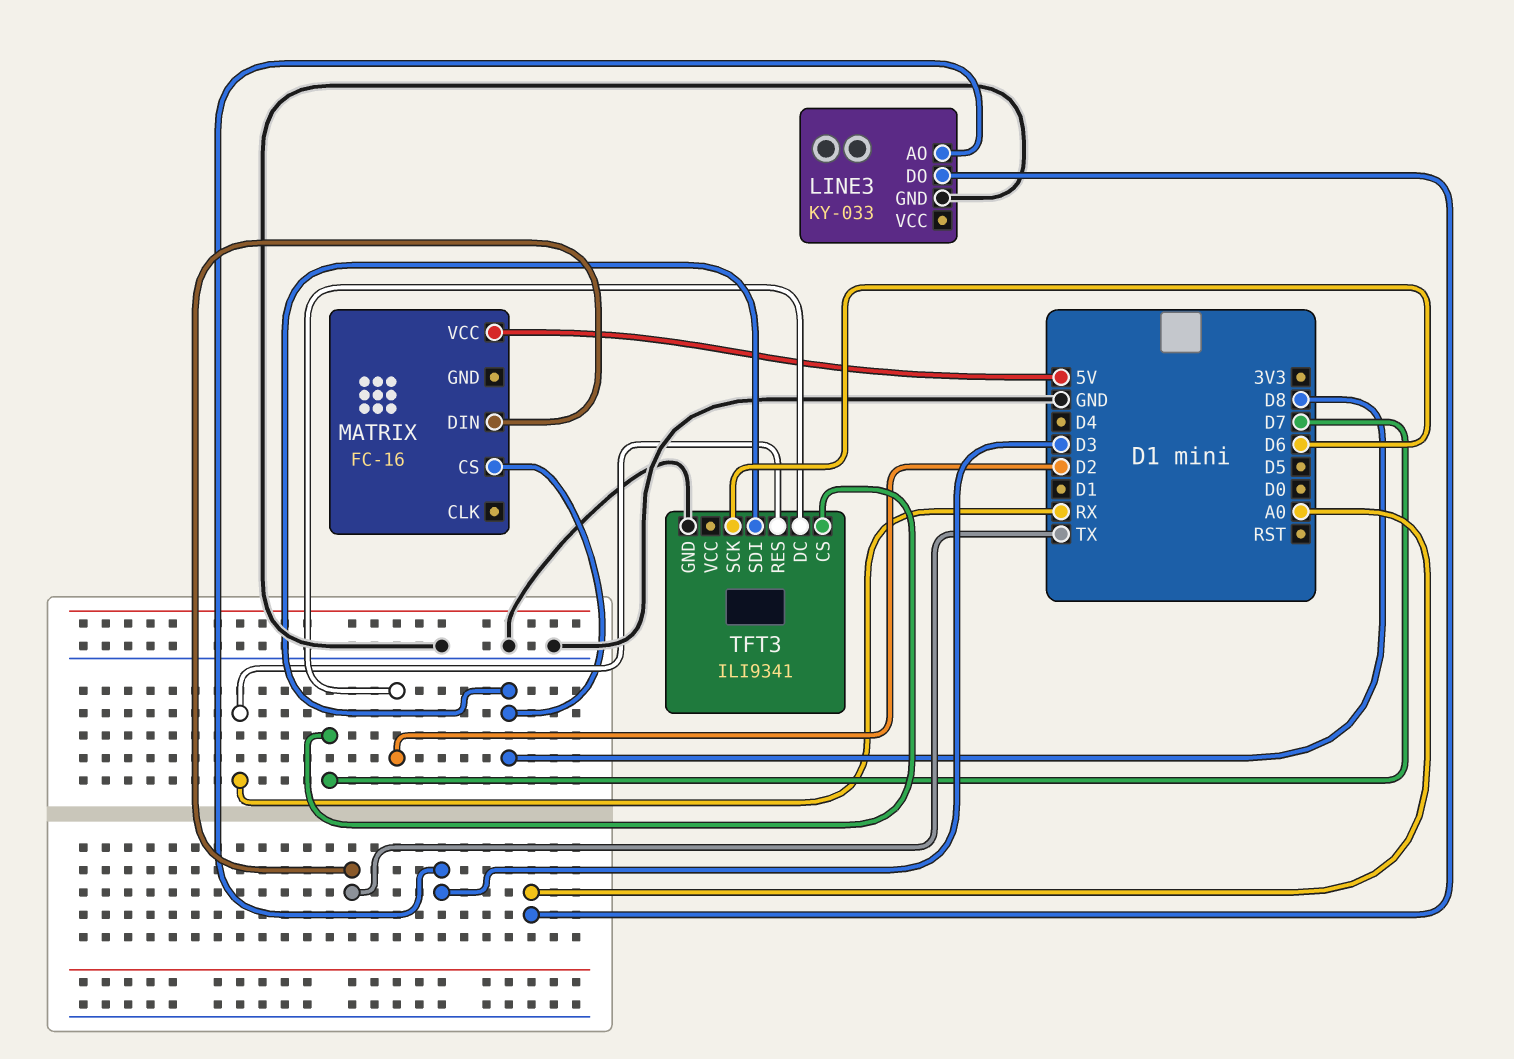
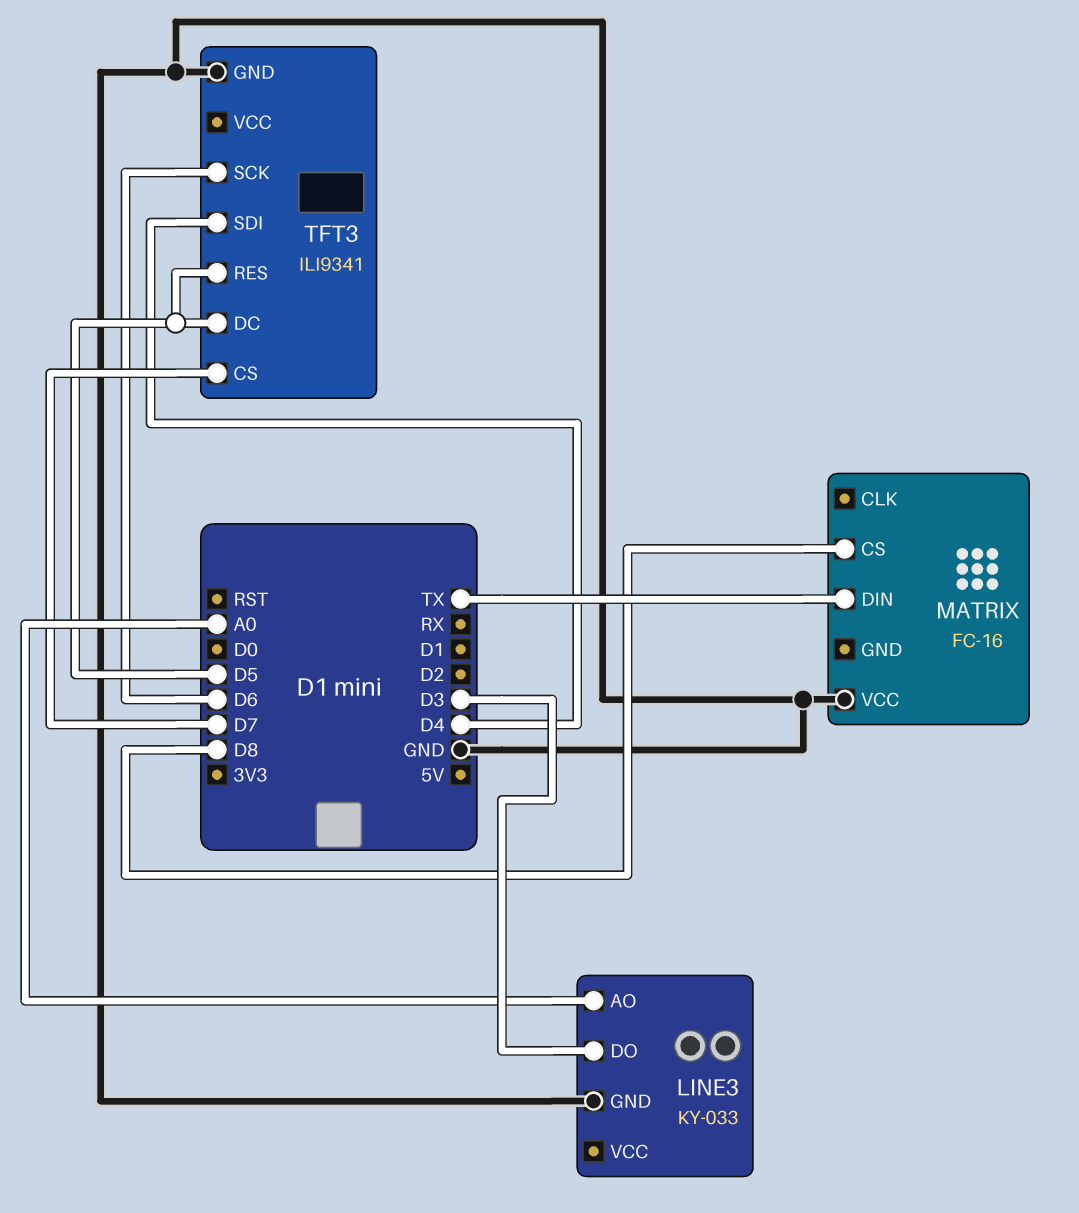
LINE3 pin AO: D3 -> A0
LINE3 pin DO: A0 -> D3
MATRIX pin VCC: 5V -> GND
TFT3 pin DC: D2 -> D5
TFT3 pin RES: RX -> D5
TFT3 pin SDI: D8 -> D4

